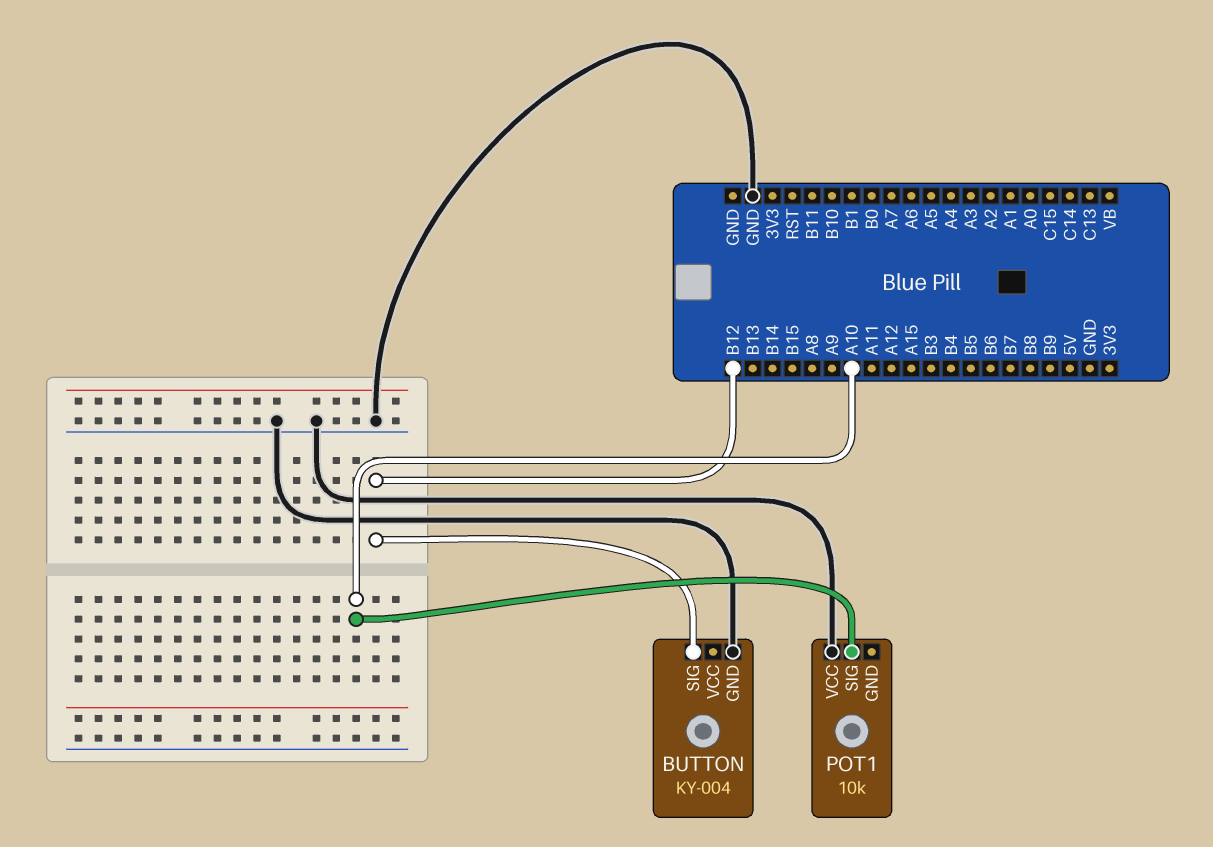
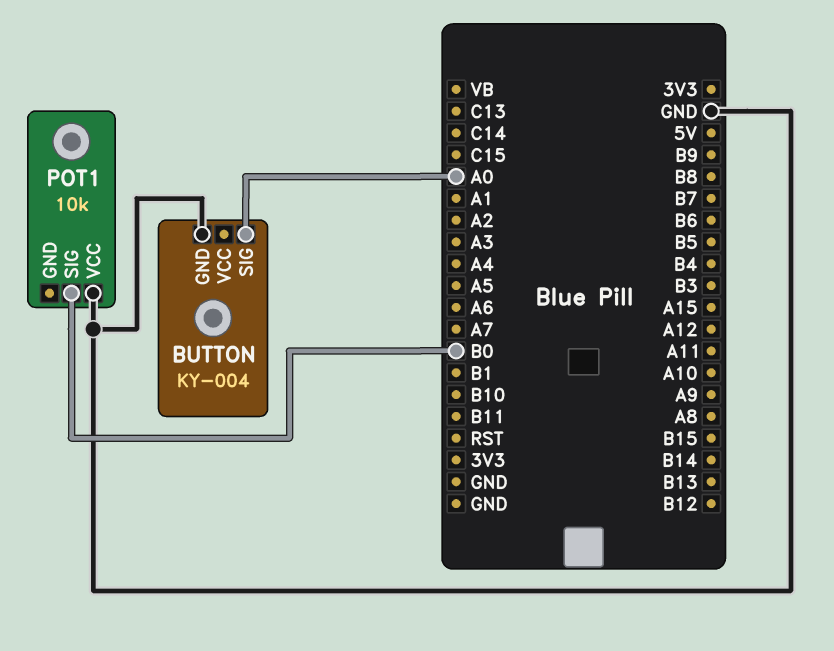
BUTTON pin SIG: B12 -> A0
POT1 pin SIG: A10 -> B0

